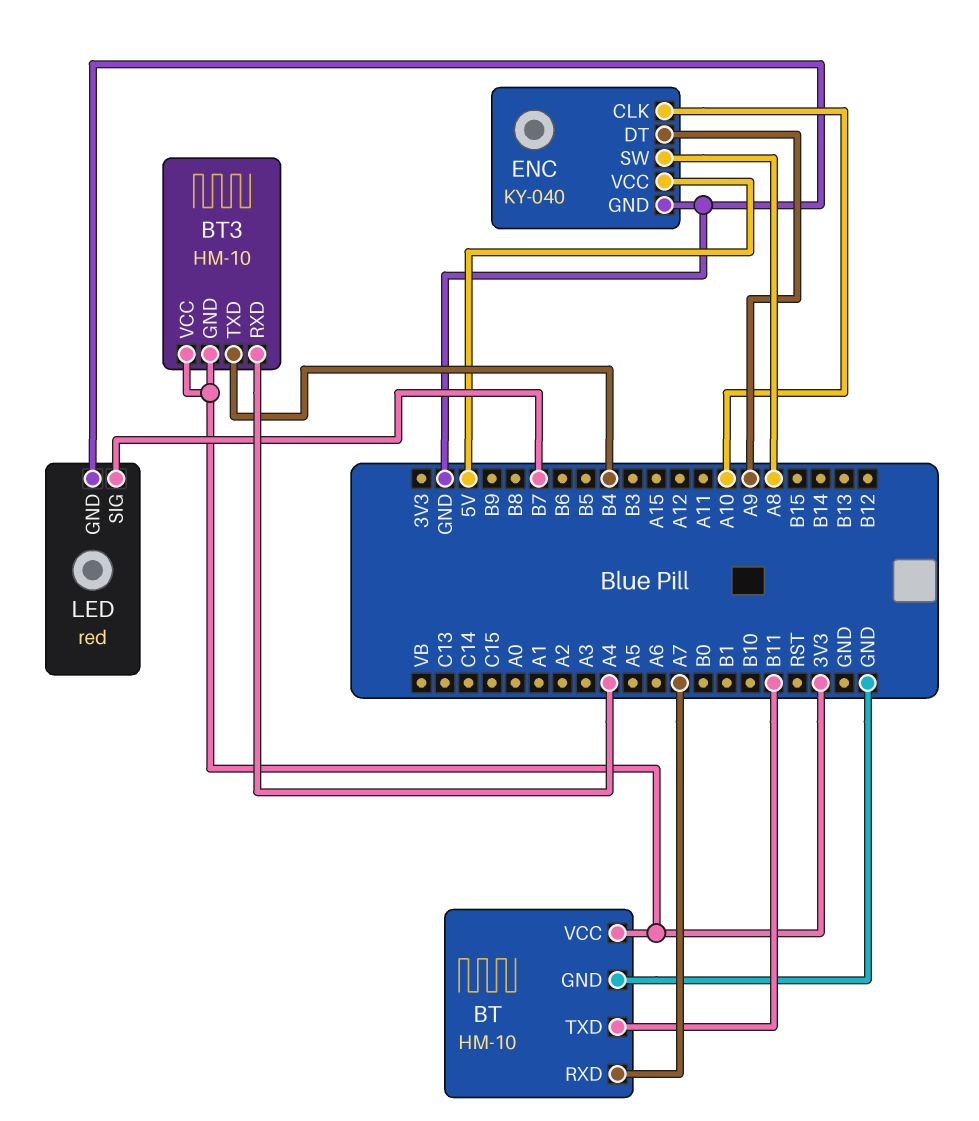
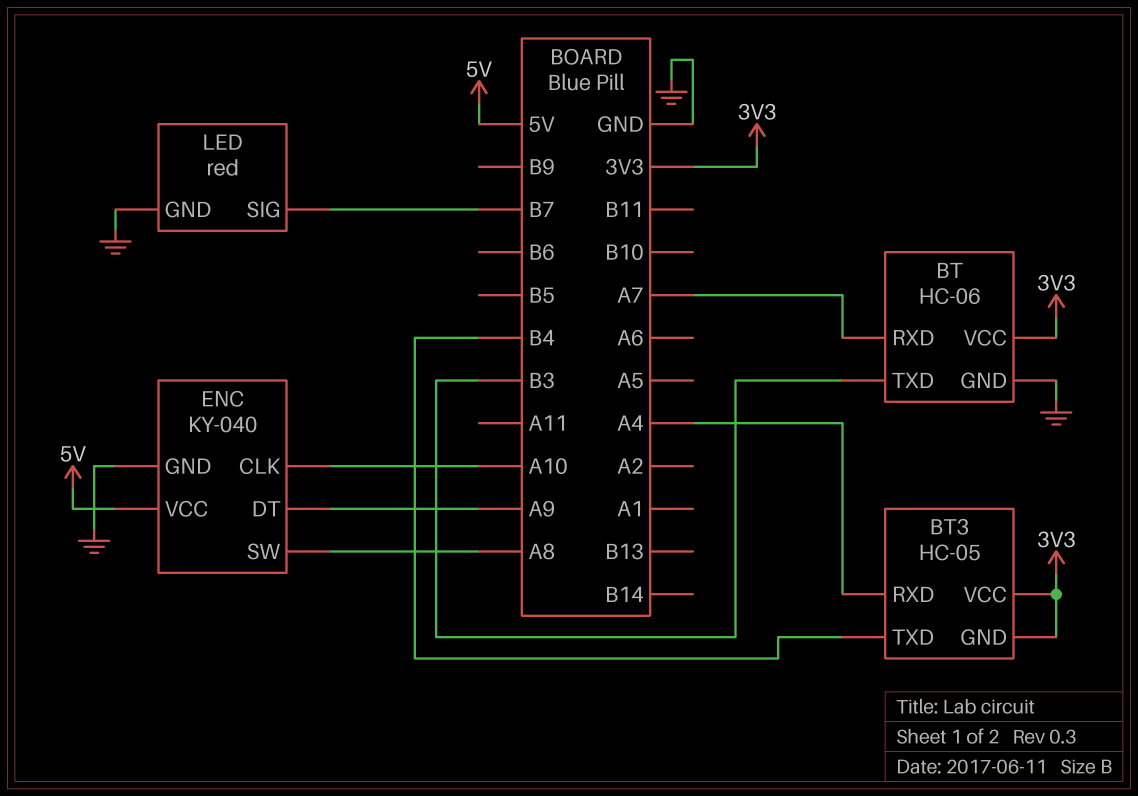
BT: HM-10 -> HC-06
BT pin TXD: B11 -> B3
BT3: HM-10 -> HC-05

